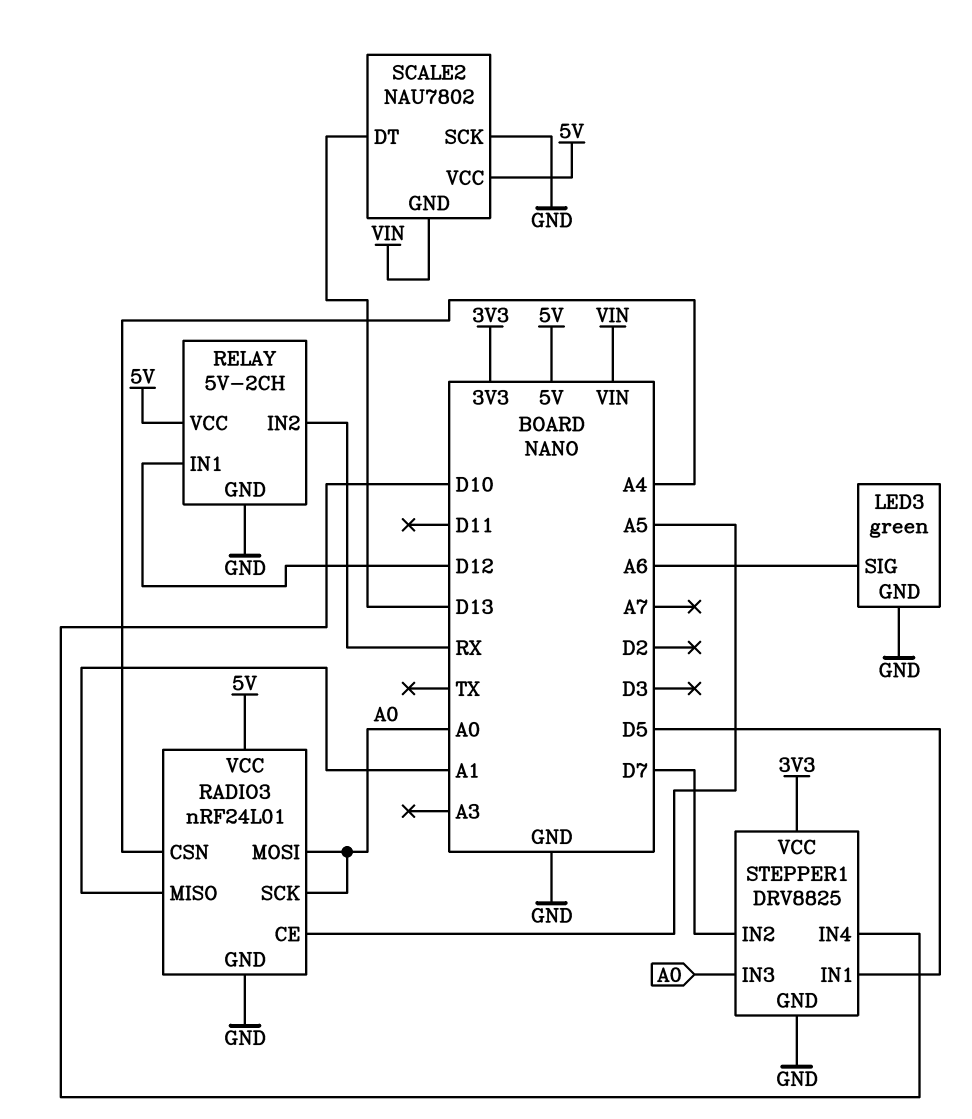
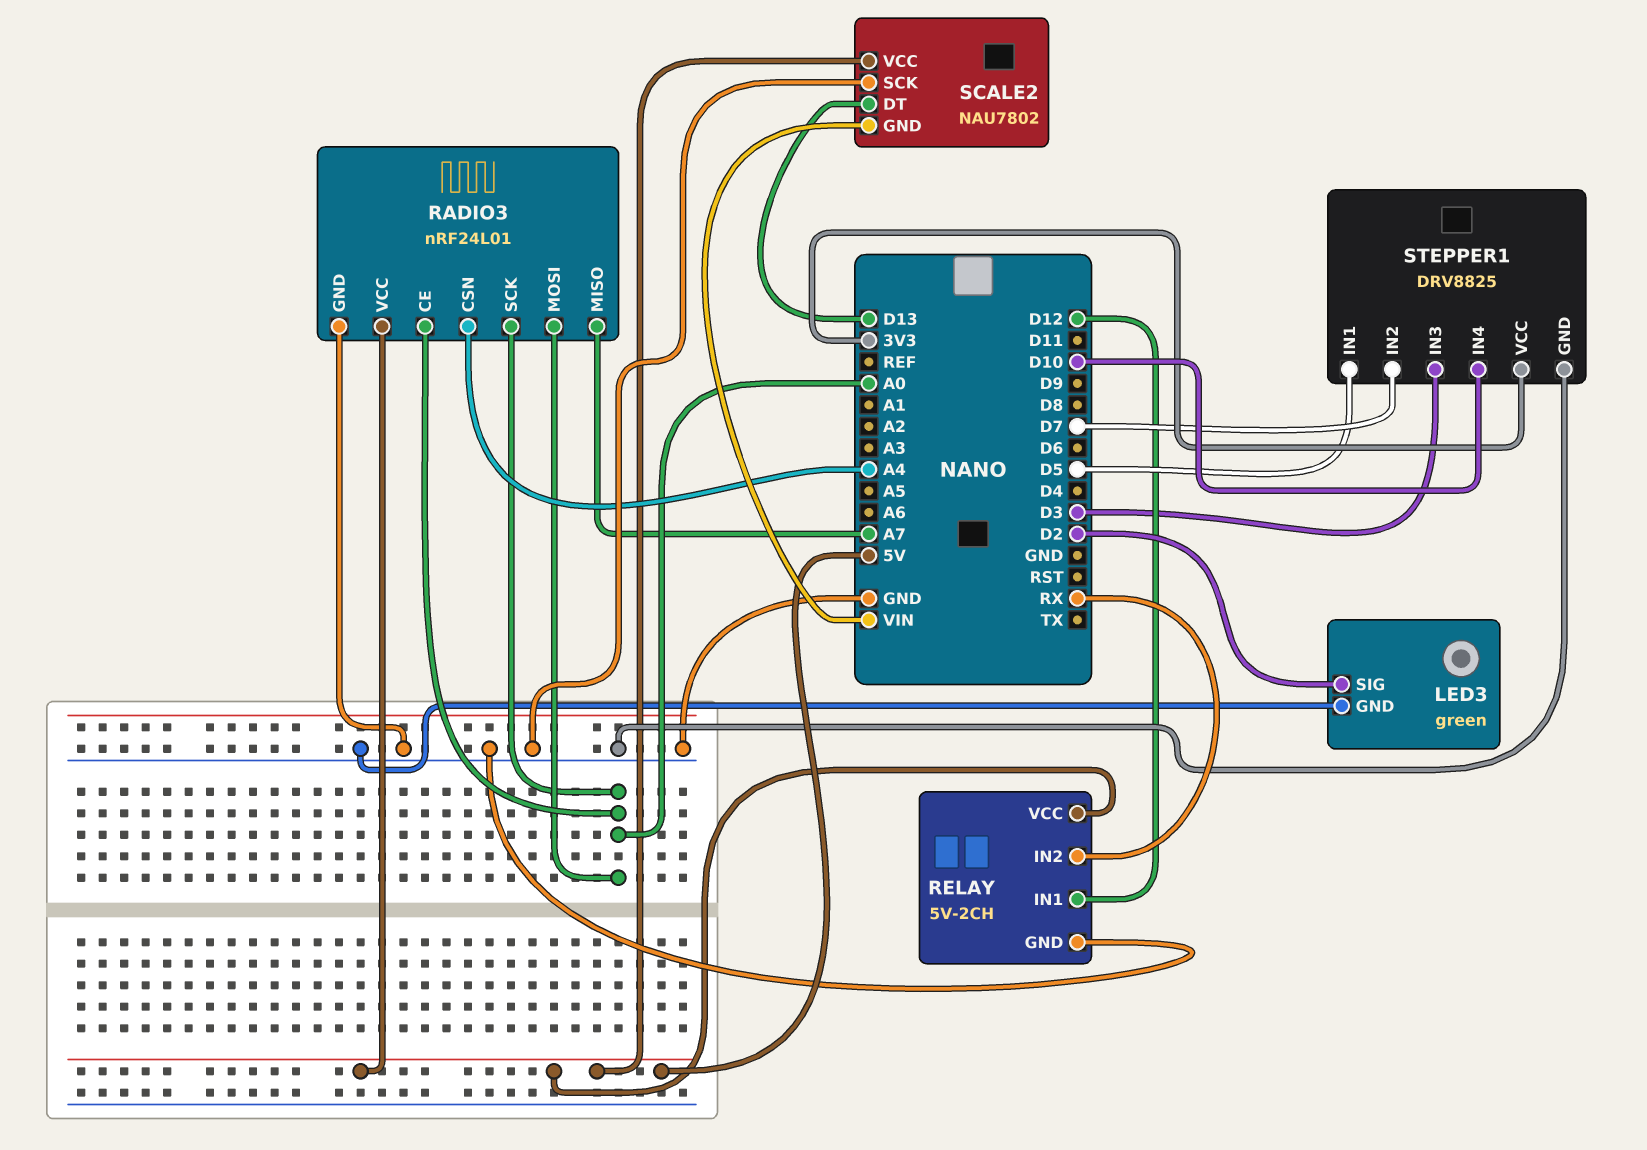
LED3 pin SIG: A6 -> D2
RADIO3 pin CE: A5 -> A0
RADIO3 pin MISO: A1 -> A7
STEPPER1 pin IN3: A0 -> D3

